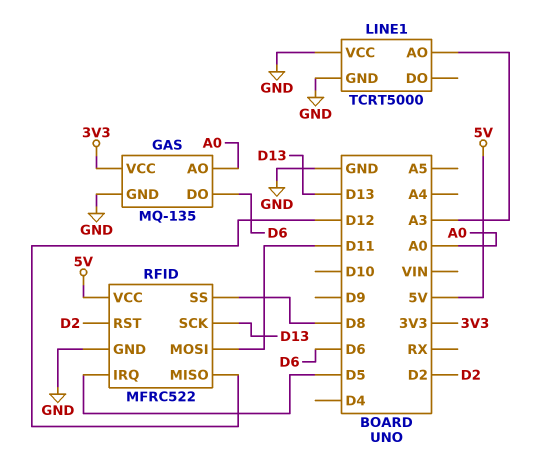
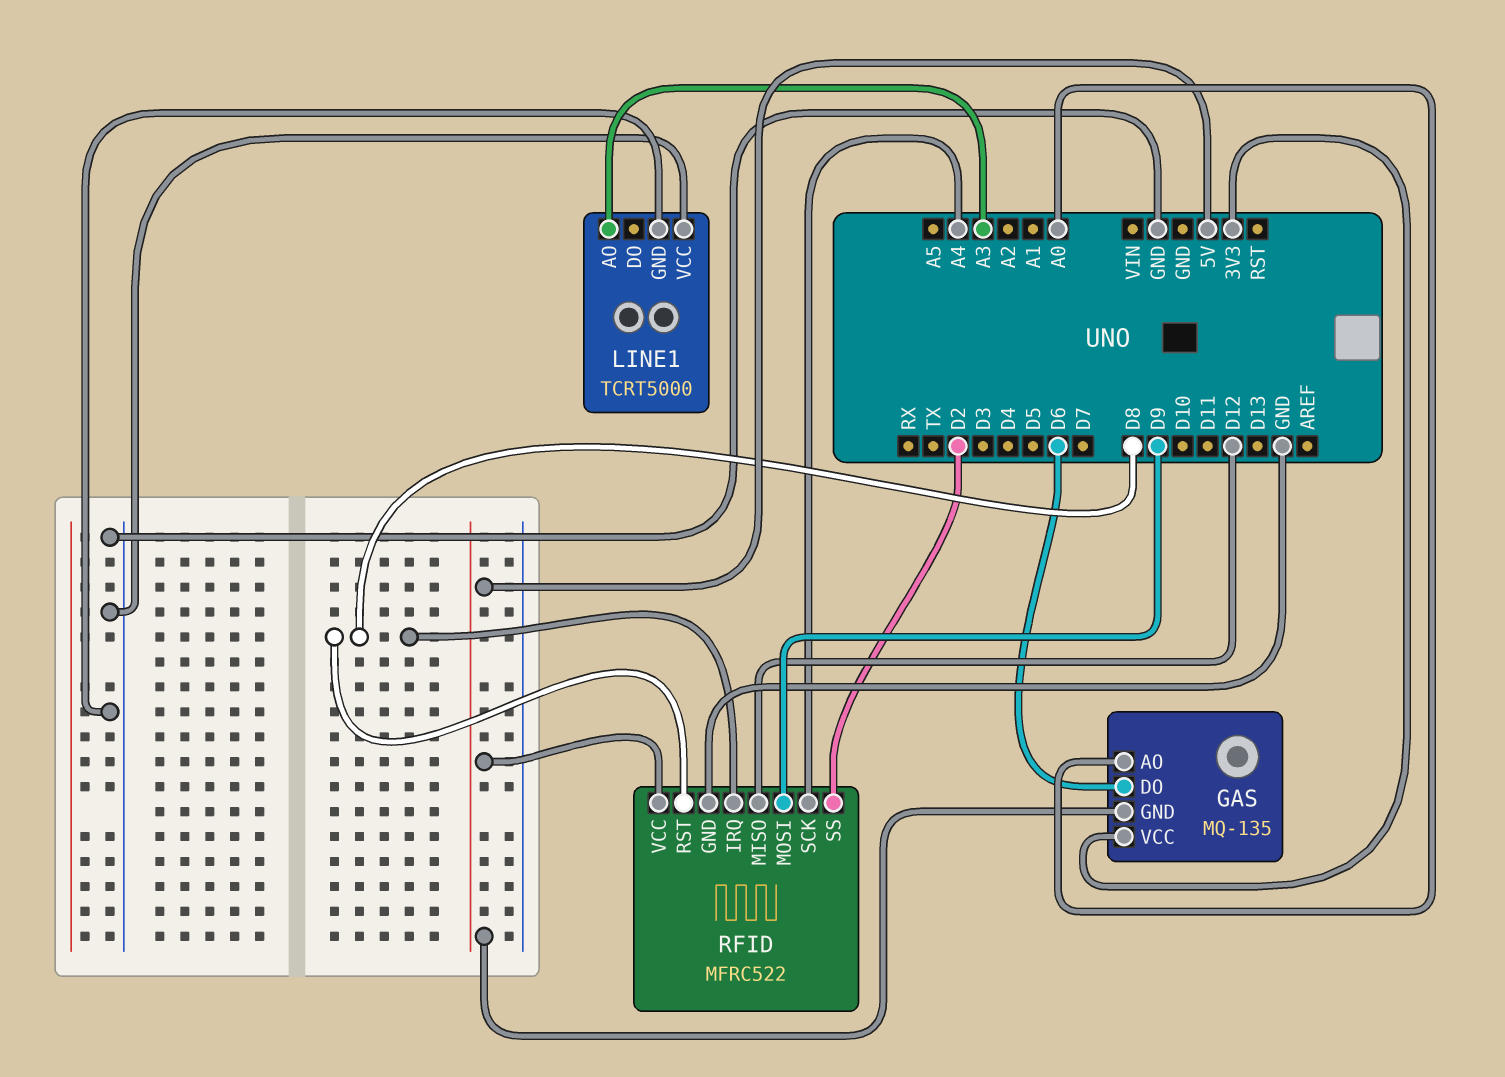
GAS pin GND: GND -> 5V
RFID pin IRQ: D5 -> D8
RFID pin MOSI: D11 -> D9
RFID pin RST: D2 -> D8
RFID pin SCK: D13 -> A4
RFID pin SS: D8 -> D2

